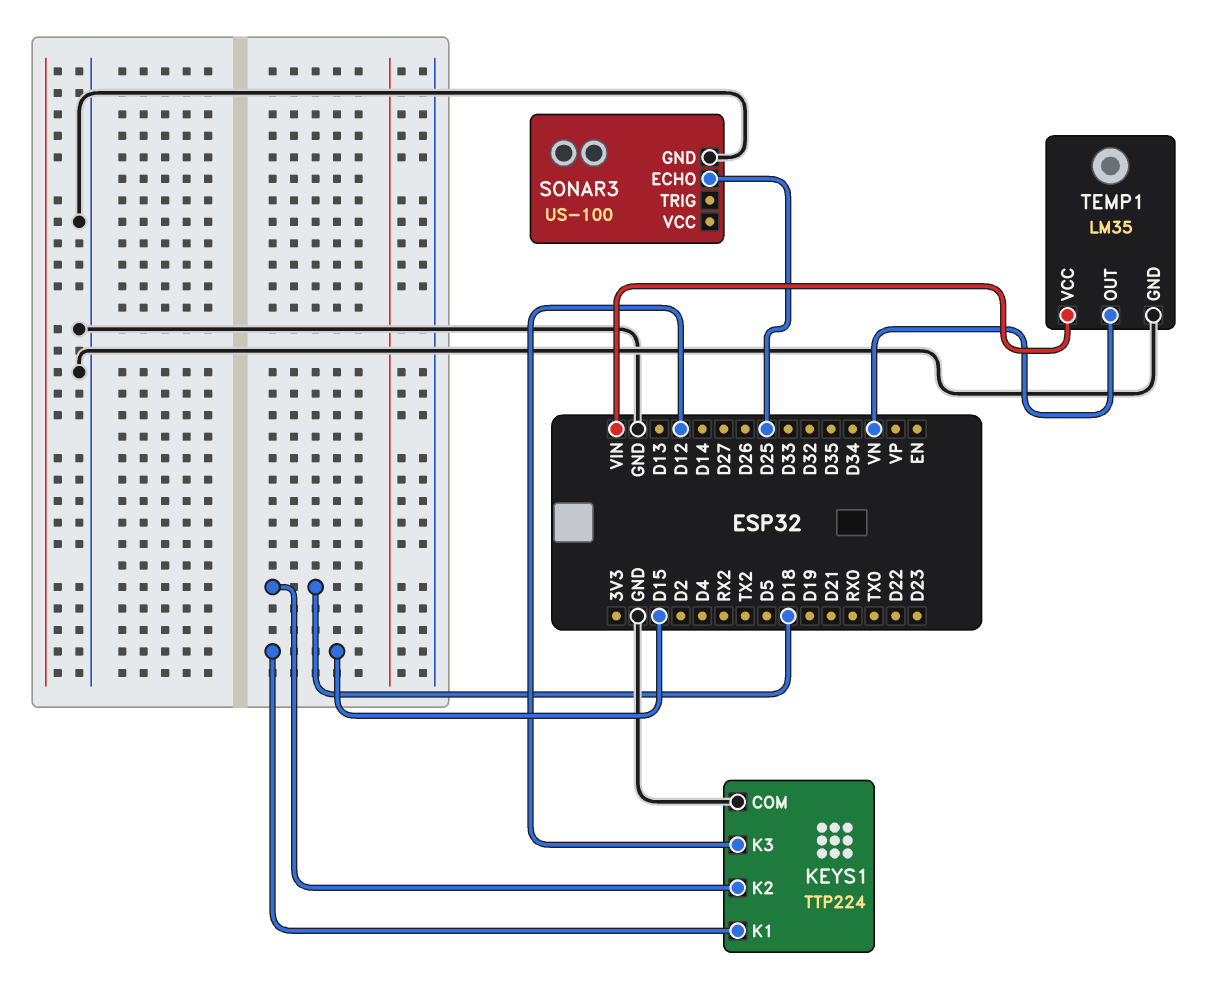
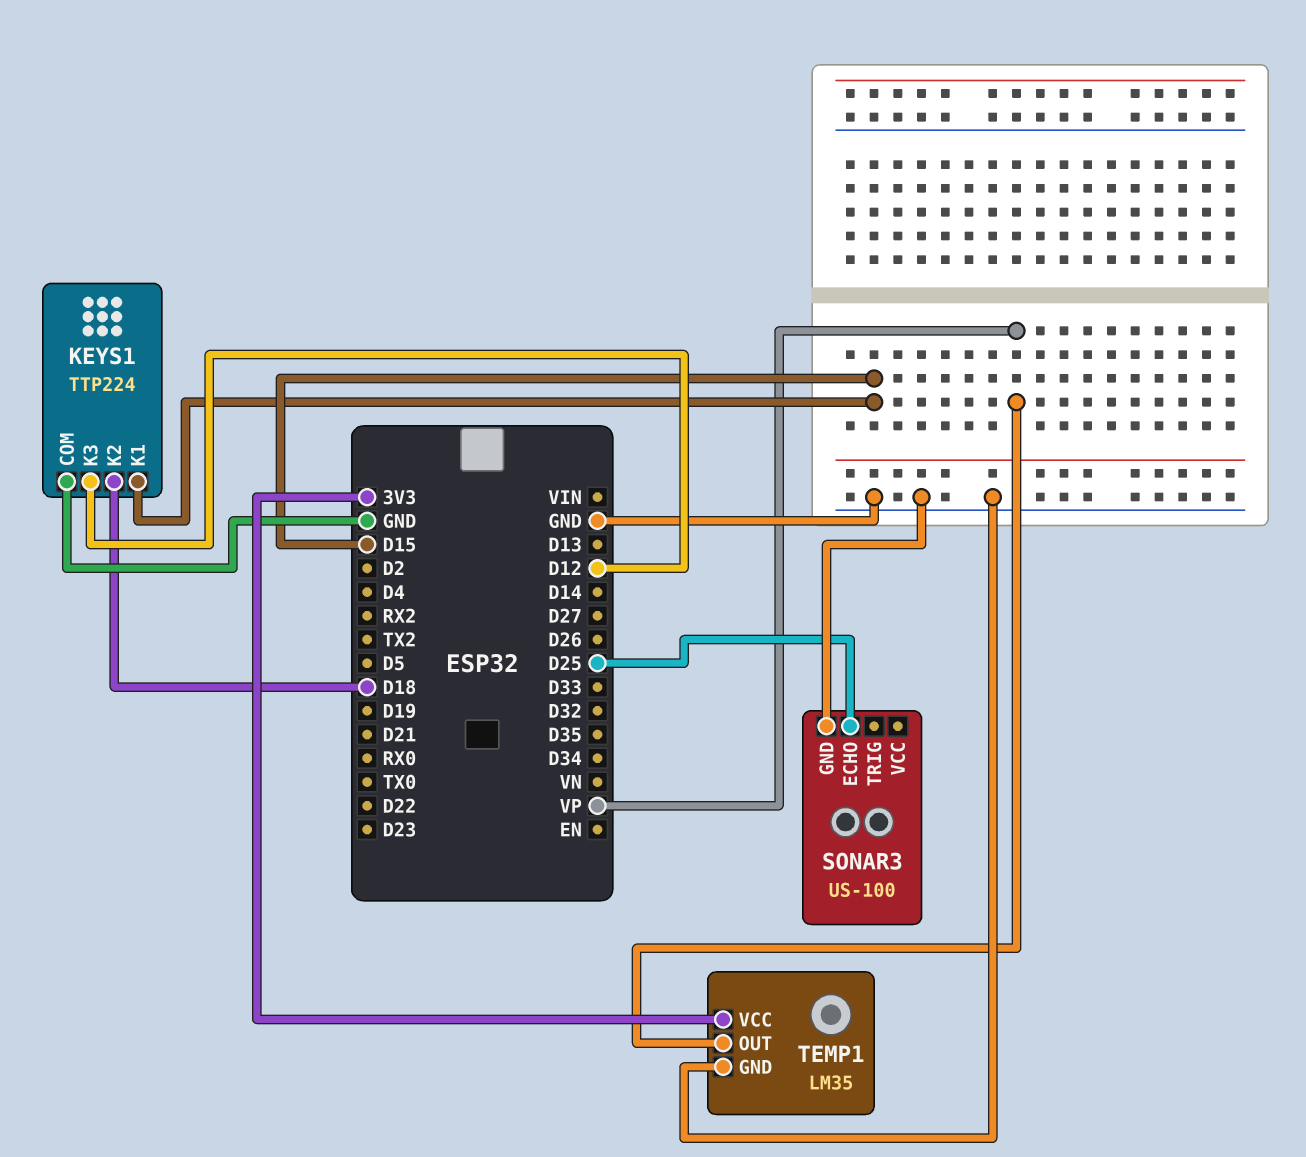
TEMP1 pin OUT: VN -> VP
TEMP1 pin VCC: VIN -> 3V3

